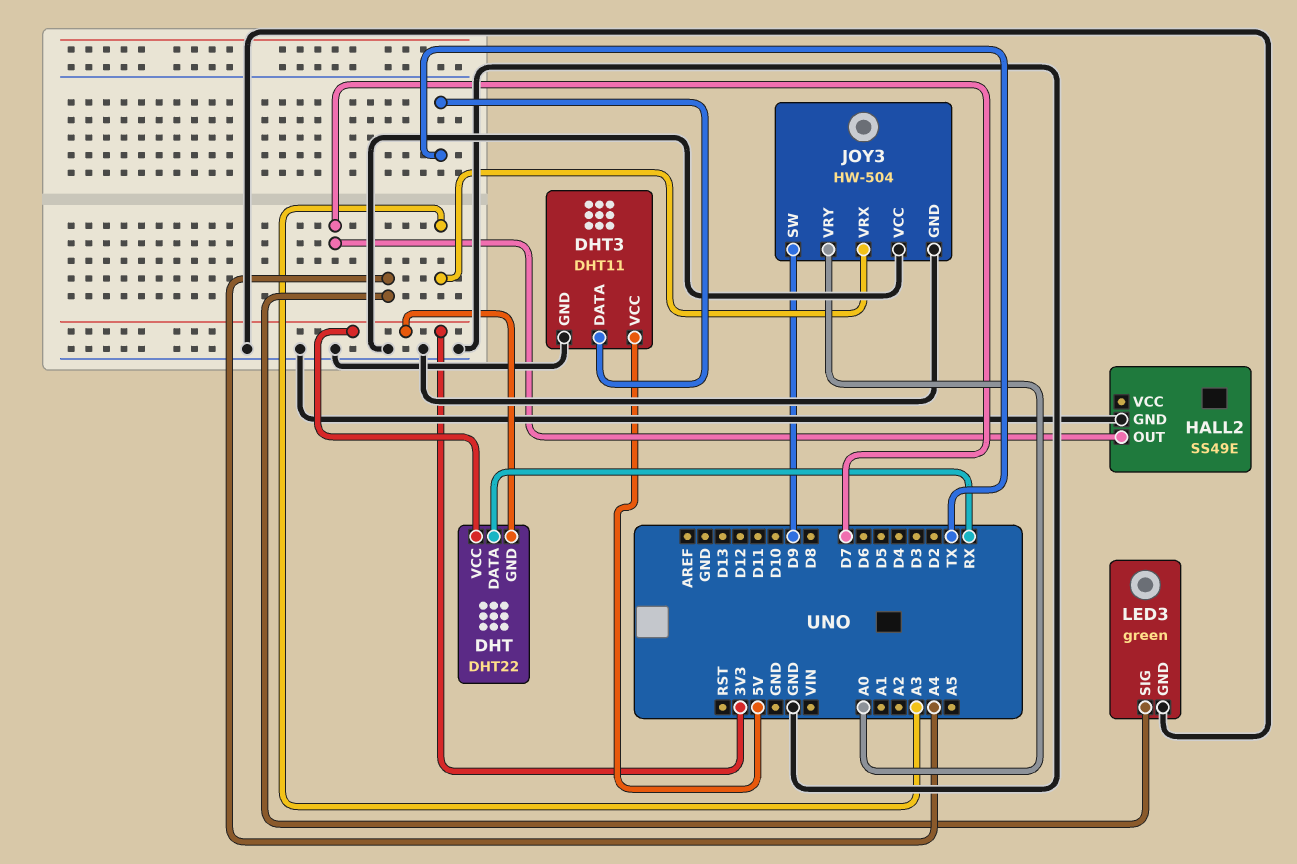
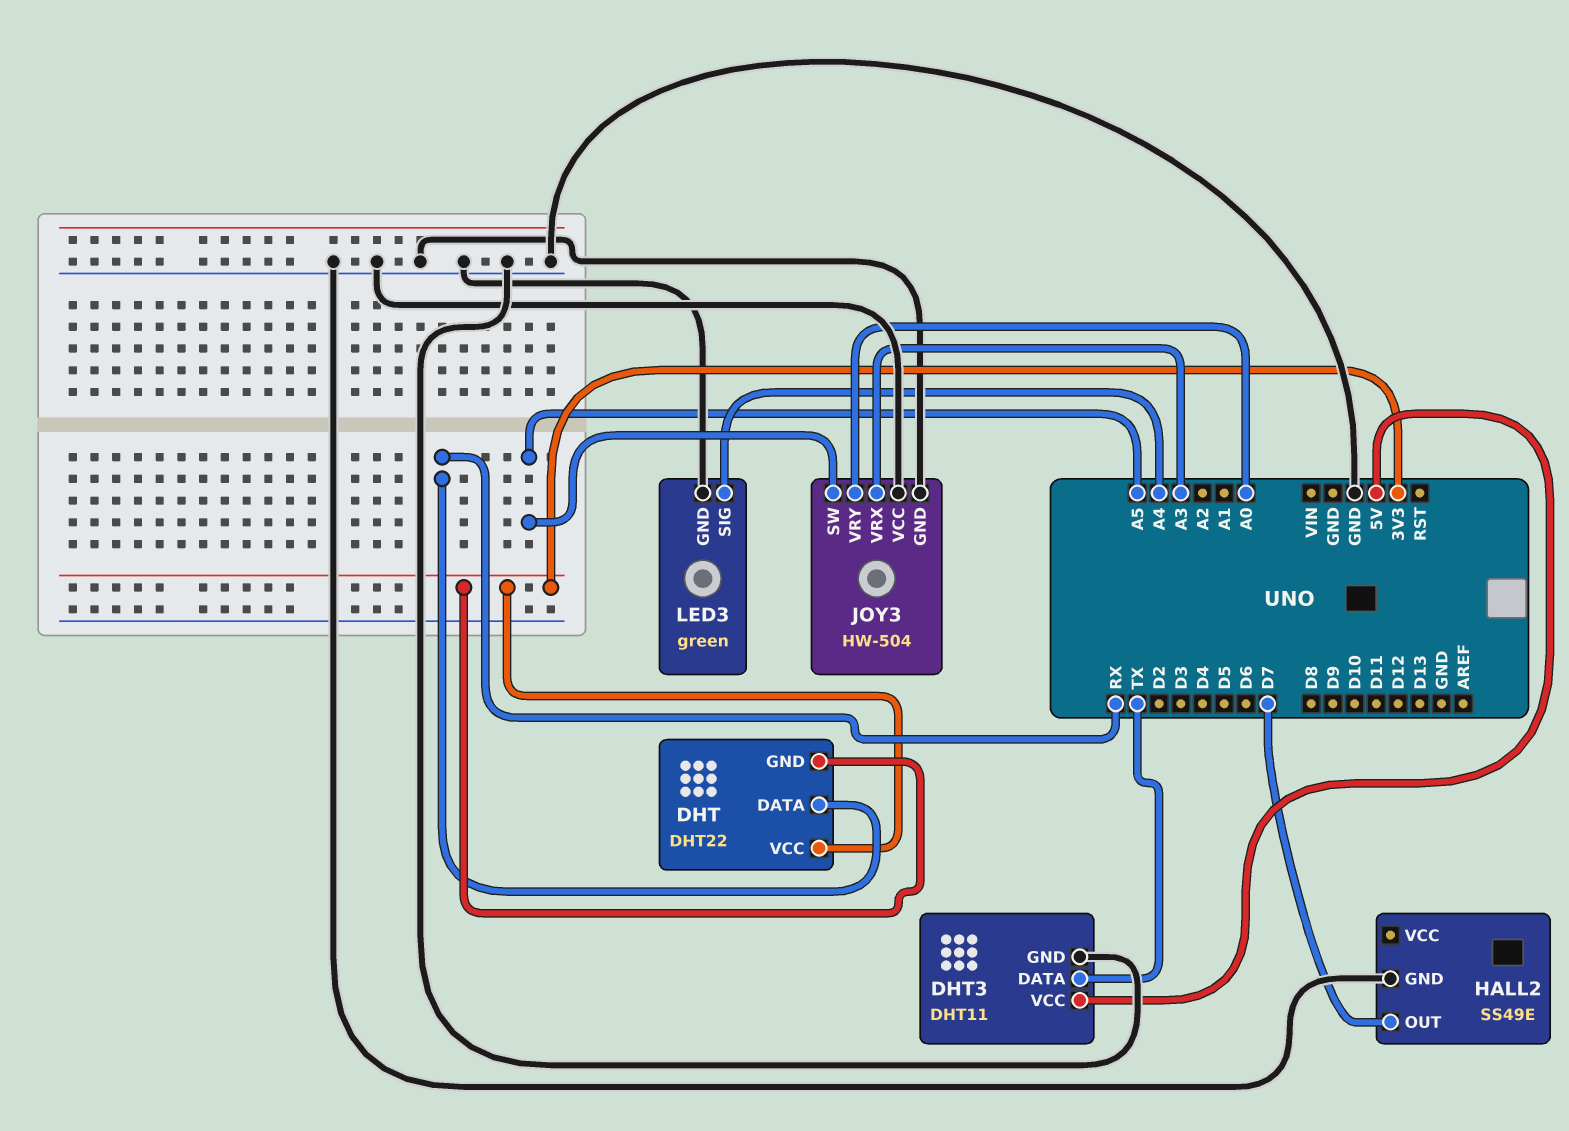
JOY3 pin SW: D9 -> A5

